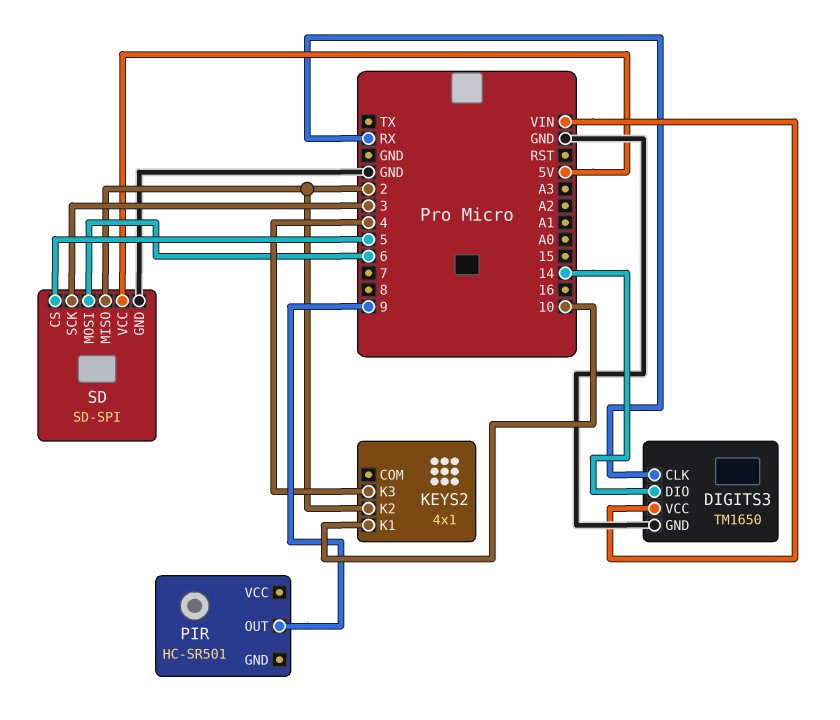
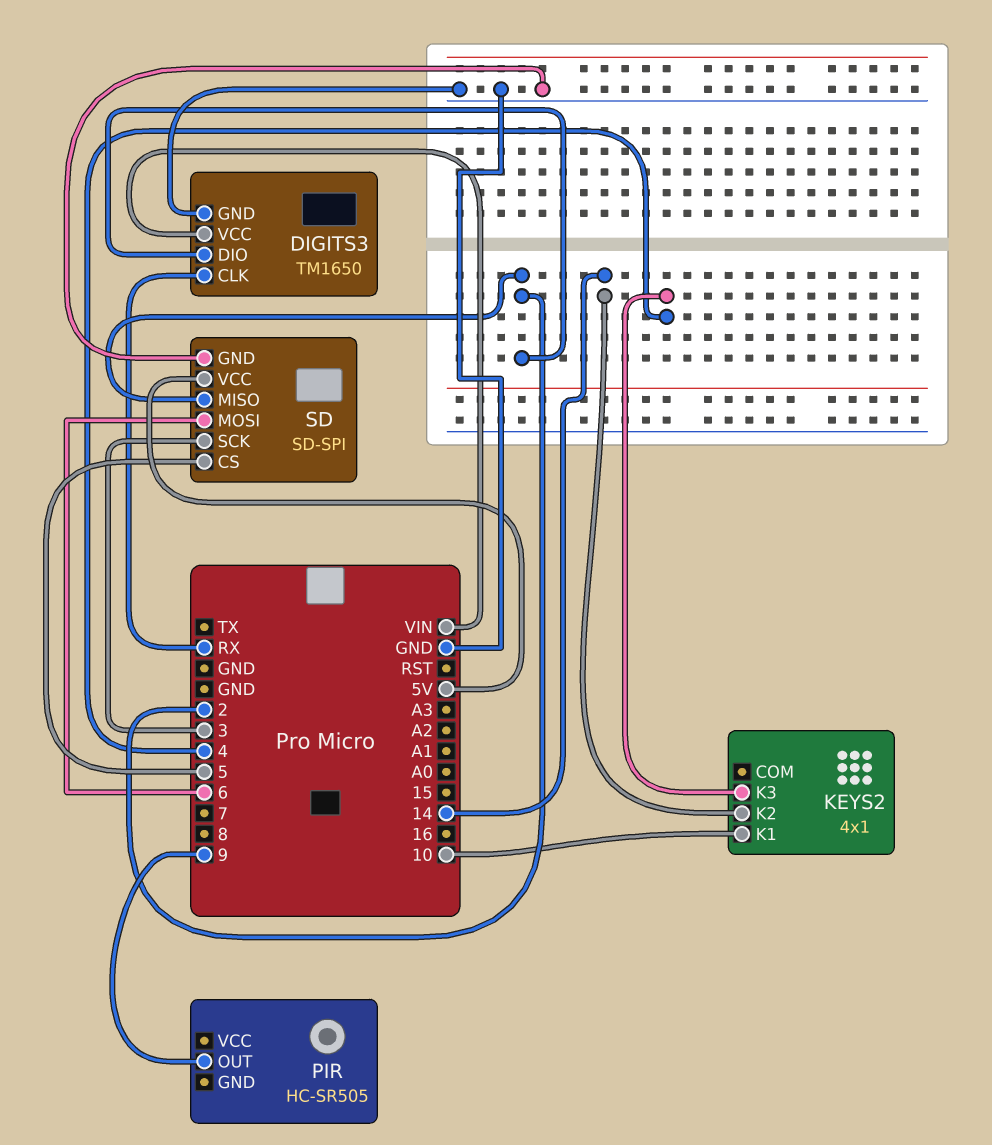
DIGITS3 pin DIO: 14 -> 2
KEYS2 pin K2: 2 -> 14
PIR: HC-SR501 -> HC-SR505

